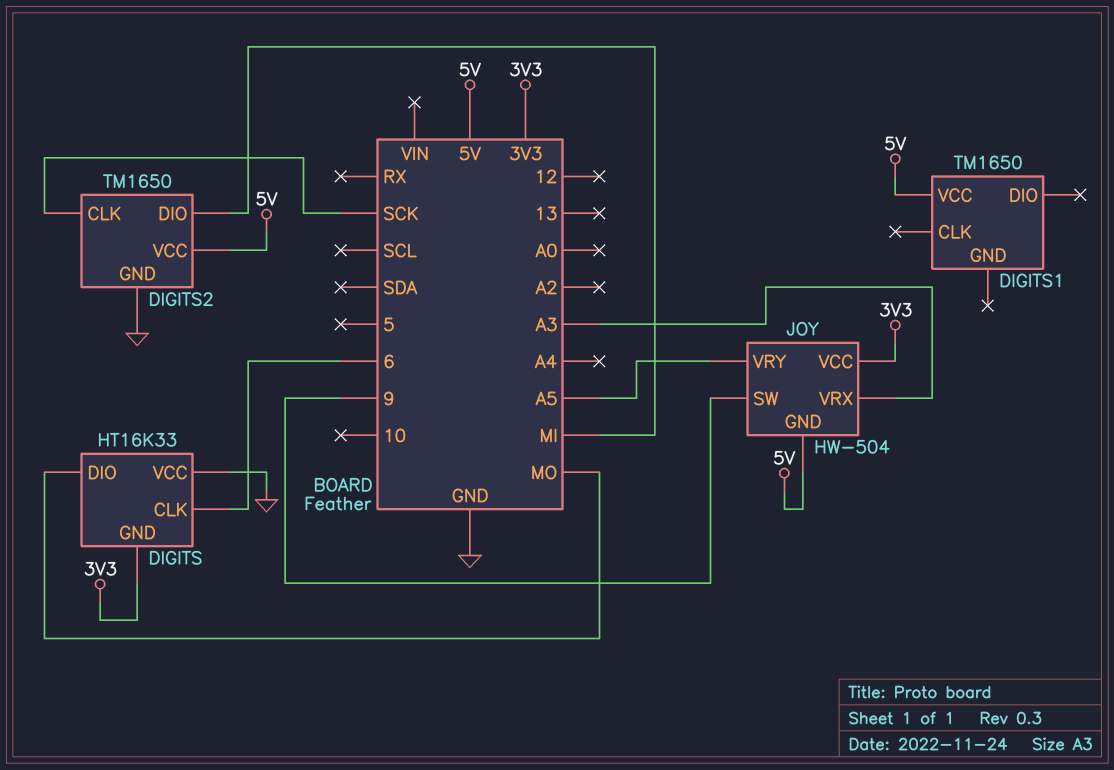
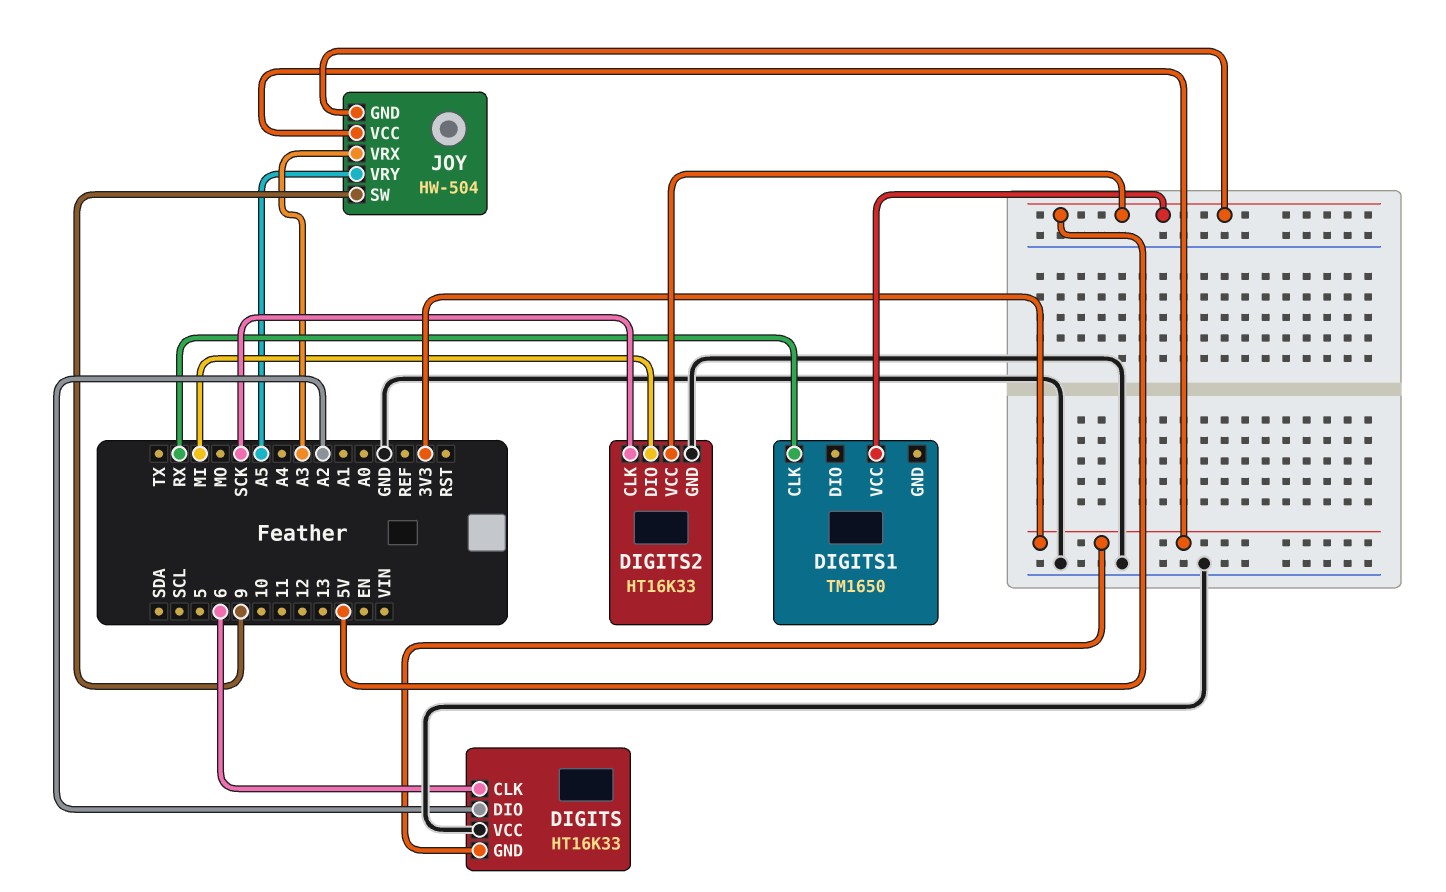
DIGITS pin DIO: MO -> A2
DIGITS1 pin CLK: none -> RX
DIGITS2: TM1650 -> HT16K33

